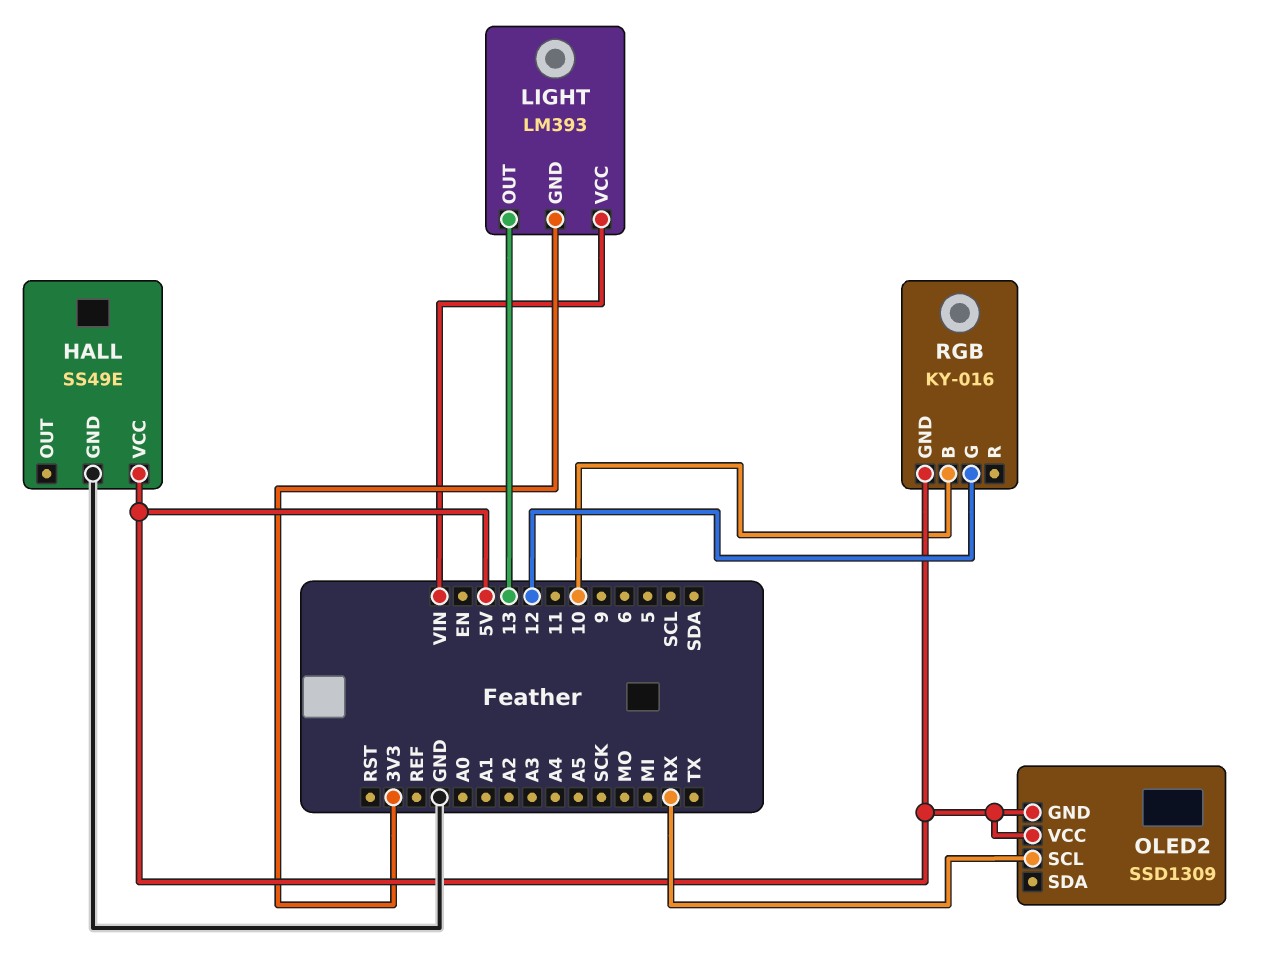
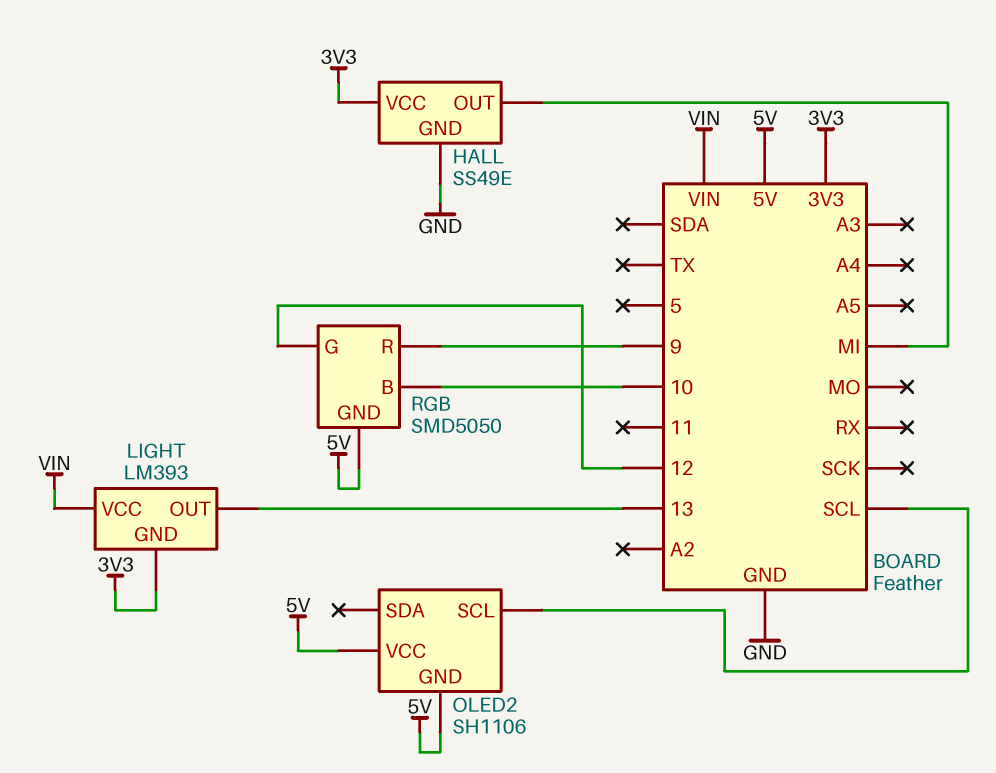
HALL pin OUT: none -> MI
HALL pin VCC: 5V -> 3V3
OLED2: SSD1309 -> SH1106
OLED2 pin SCL: RX -> SCL
RGB: KY-016 -> SMD5050
RGB pin R: none -> 9

